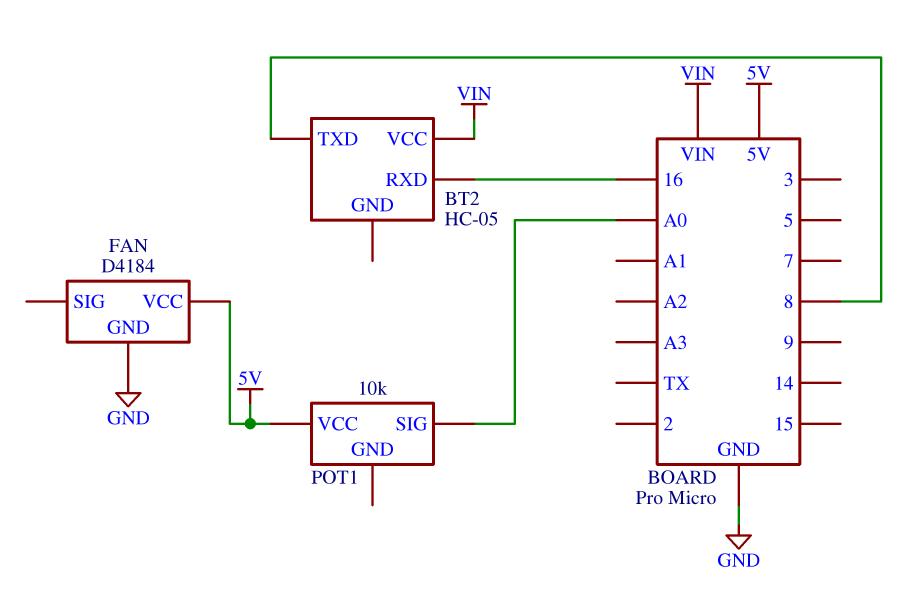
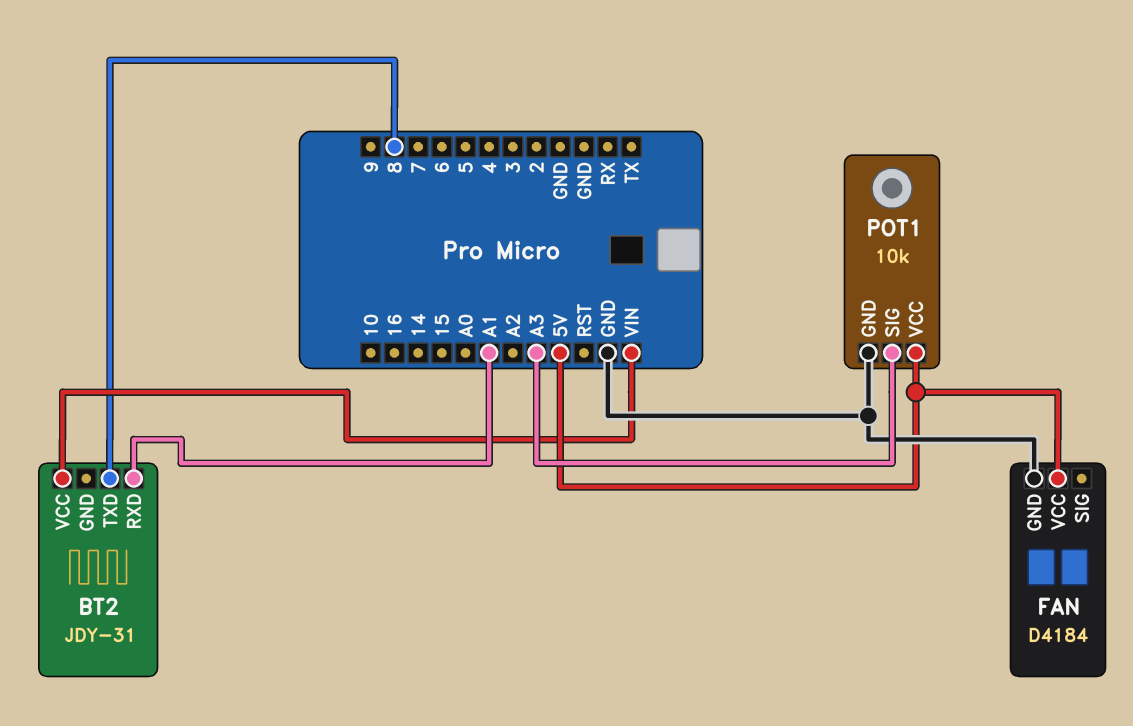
BT2: HC-05 -> JDY-31
BT2 pin RXD: 16 -> A1
POT1 pin GND: none -> GND
POT1 pin SIG: A0 -> A3

